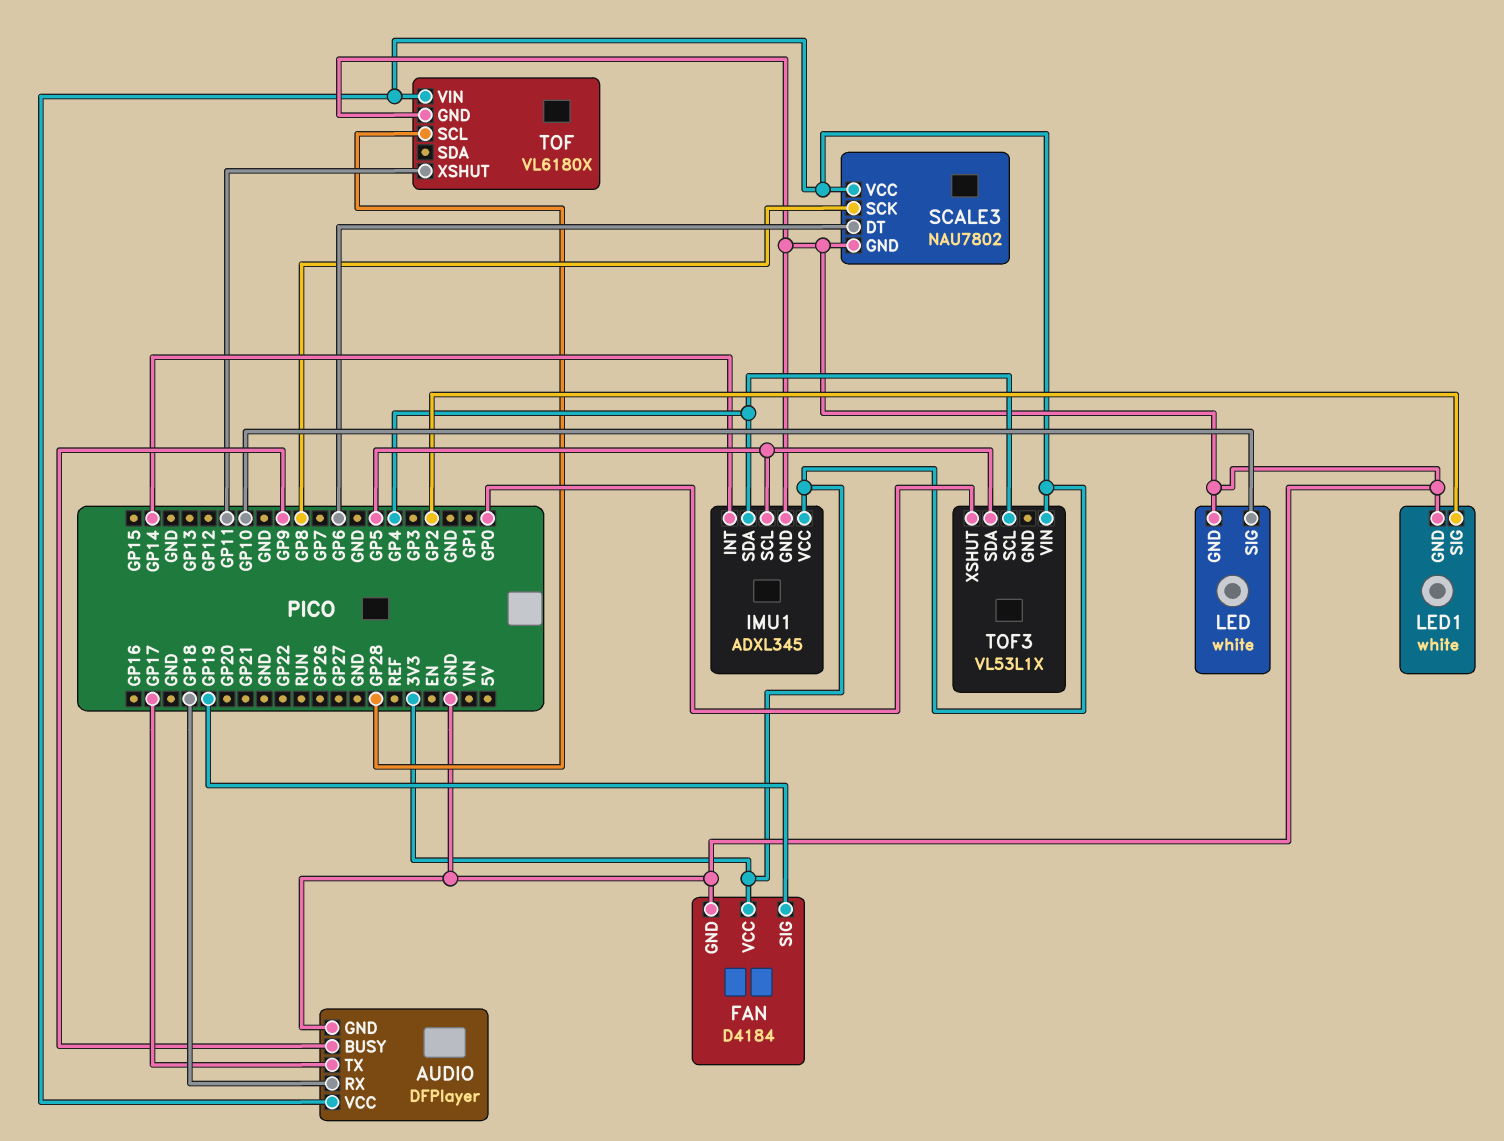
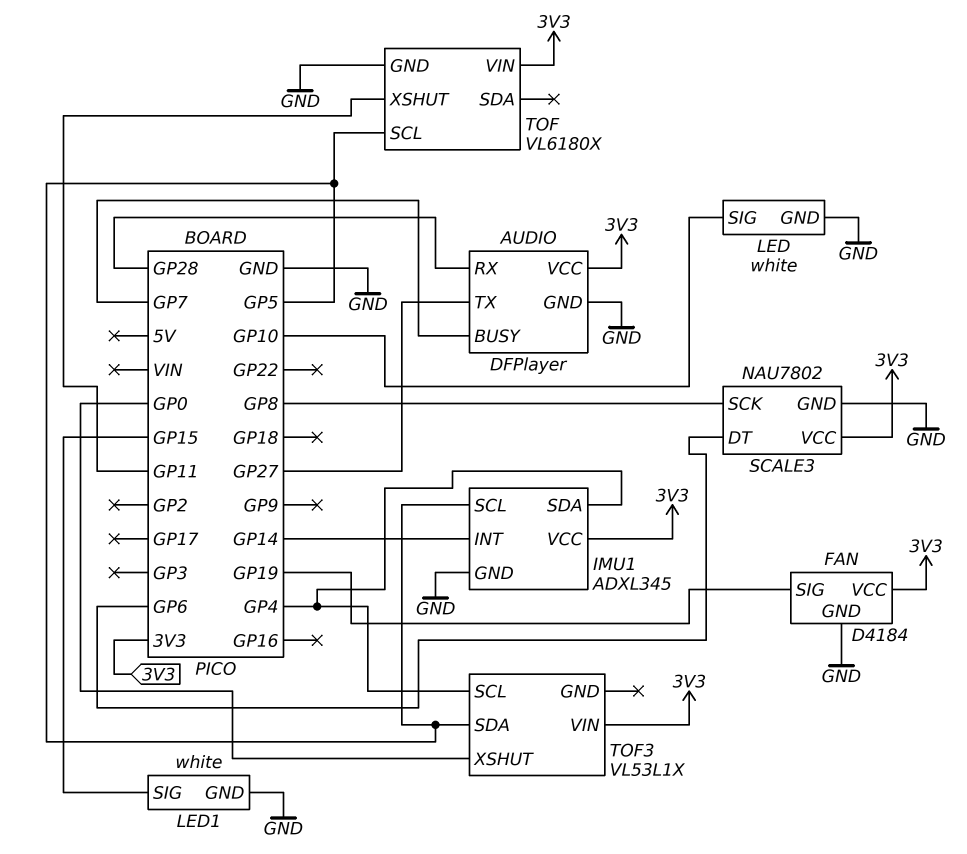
AUDIO pin BUSY: GP9 -> GP7
AUDIO pin RX: GP18 -> GP28
AUDIO pin TX: GP17 -> GP27
LED1 pin SIG: GP2 -> GP15
TOF pin SCL: GP28 -> GP5

